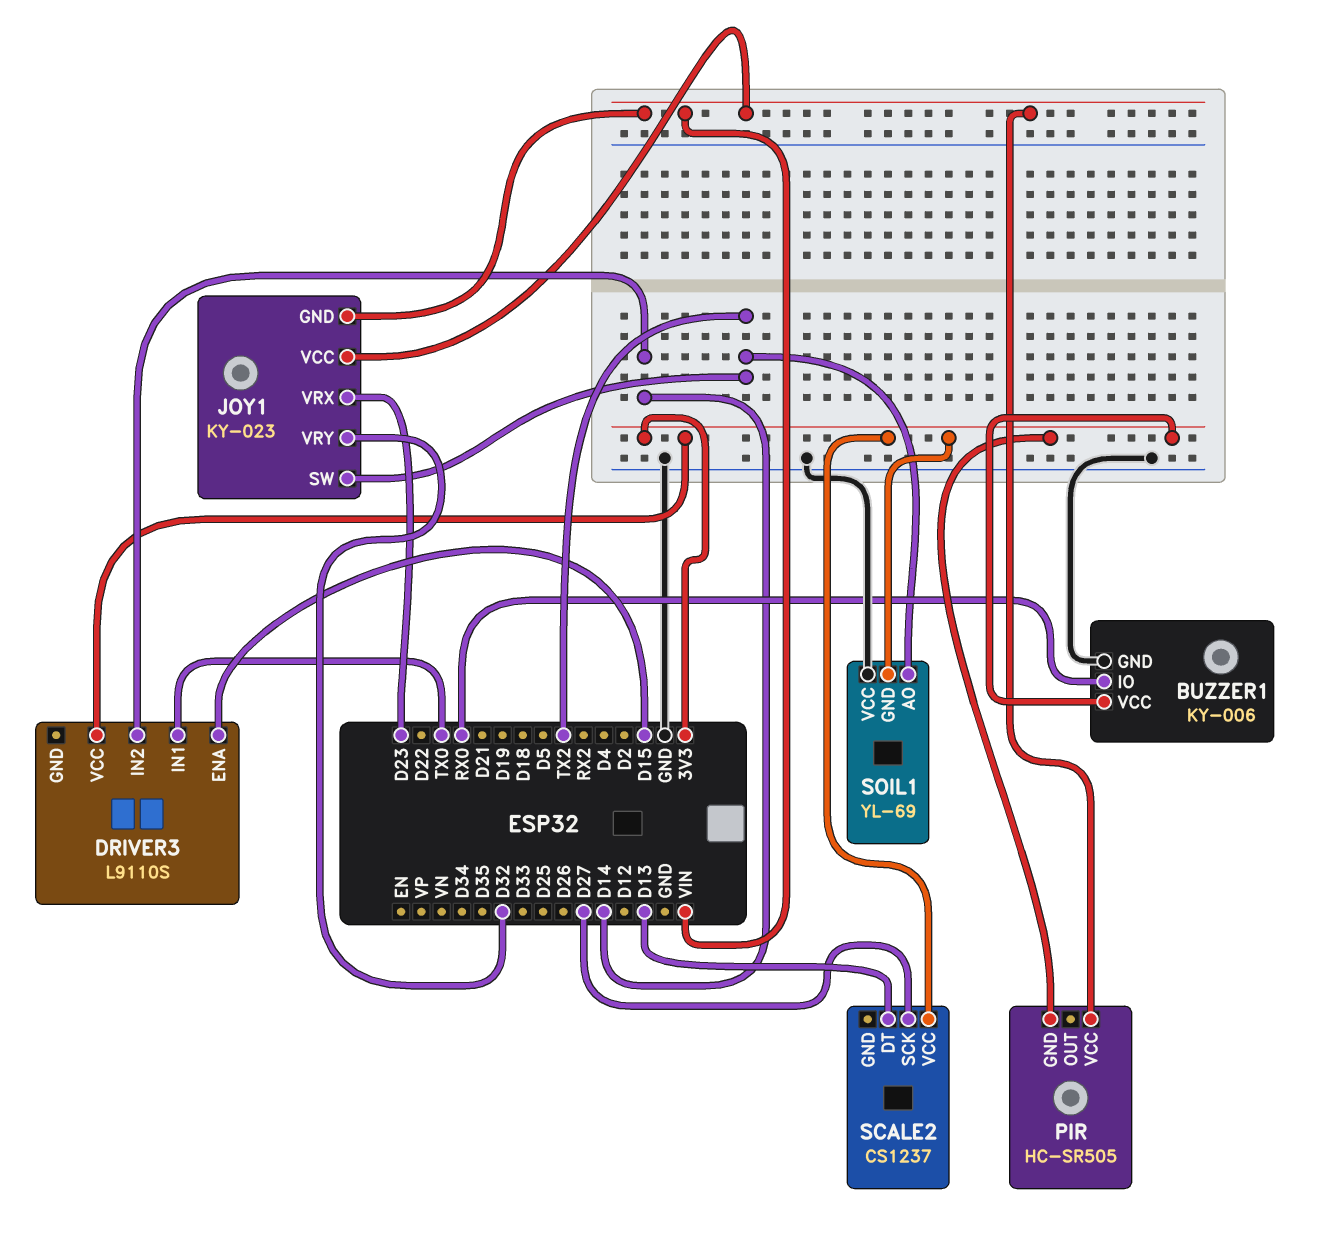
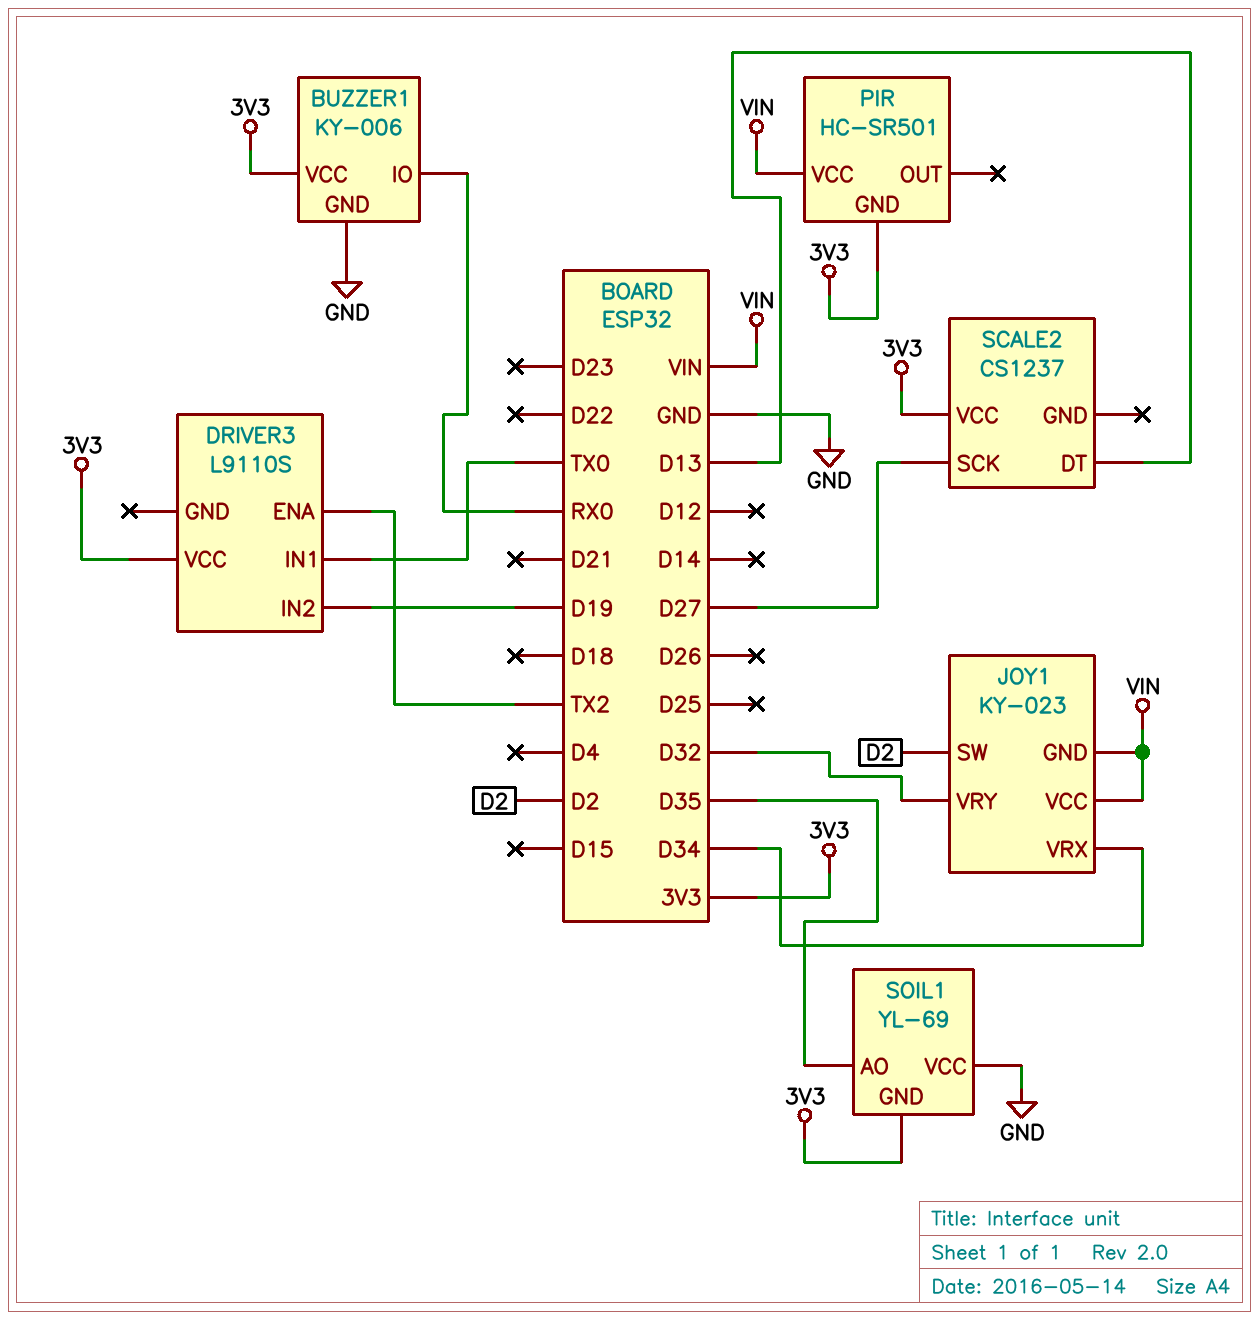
DRIVER3 pin ENA: D15 -> TX2
DRIVER3 pin IN2: D14 -> D19
JOY1 pin SW: TX2 -> D2
JOY1 pin VRX: D23 -> D34
PIR: HC-SR505 -> HC-SR501
SOIL1 pin AO: TX2 -> D35

